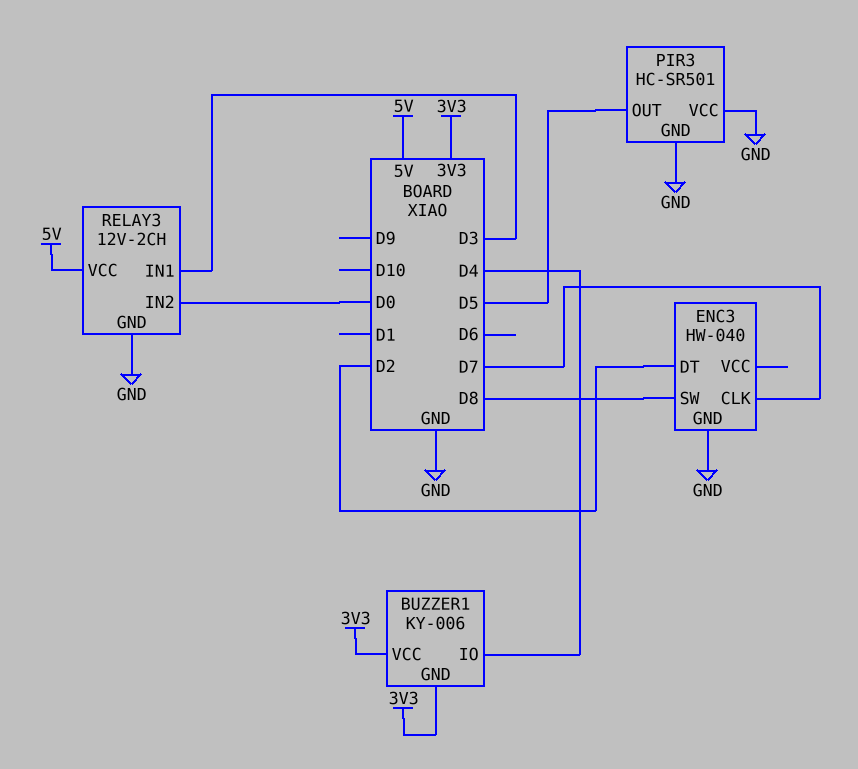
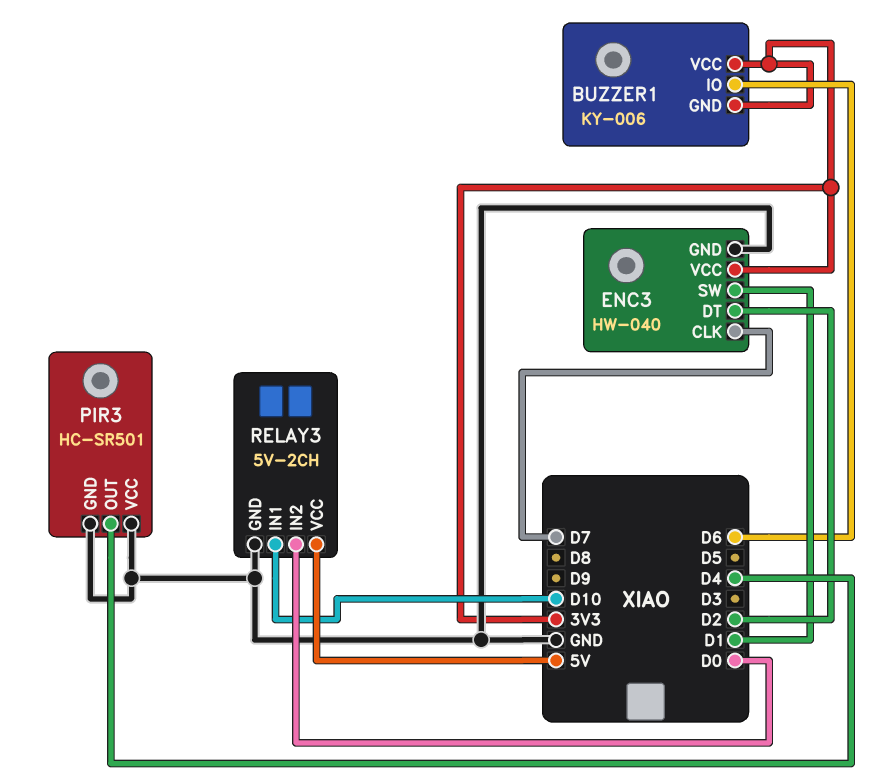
BUZZER1 pin IO: D4 -> D6
ENC3 pin SW: D8 -> D1
ENC3 pin VCC: none -> 3V3
PIR3 pin OUT: D5 -> D4
RELAY3: 12V-2CH -> 5V-2CH
RELAY3 pin IN1: D3 -> D10

